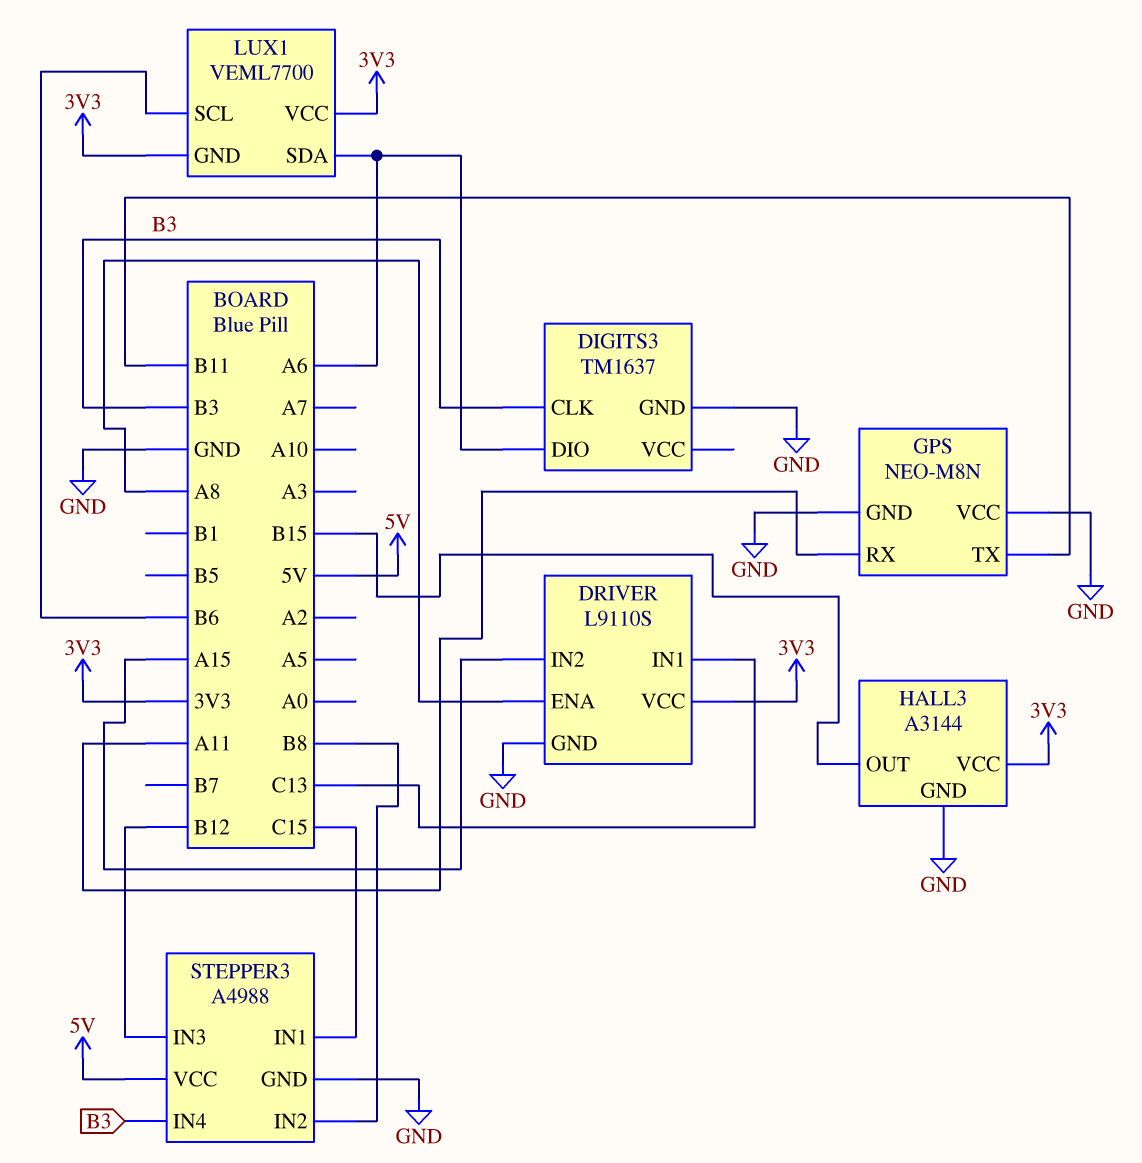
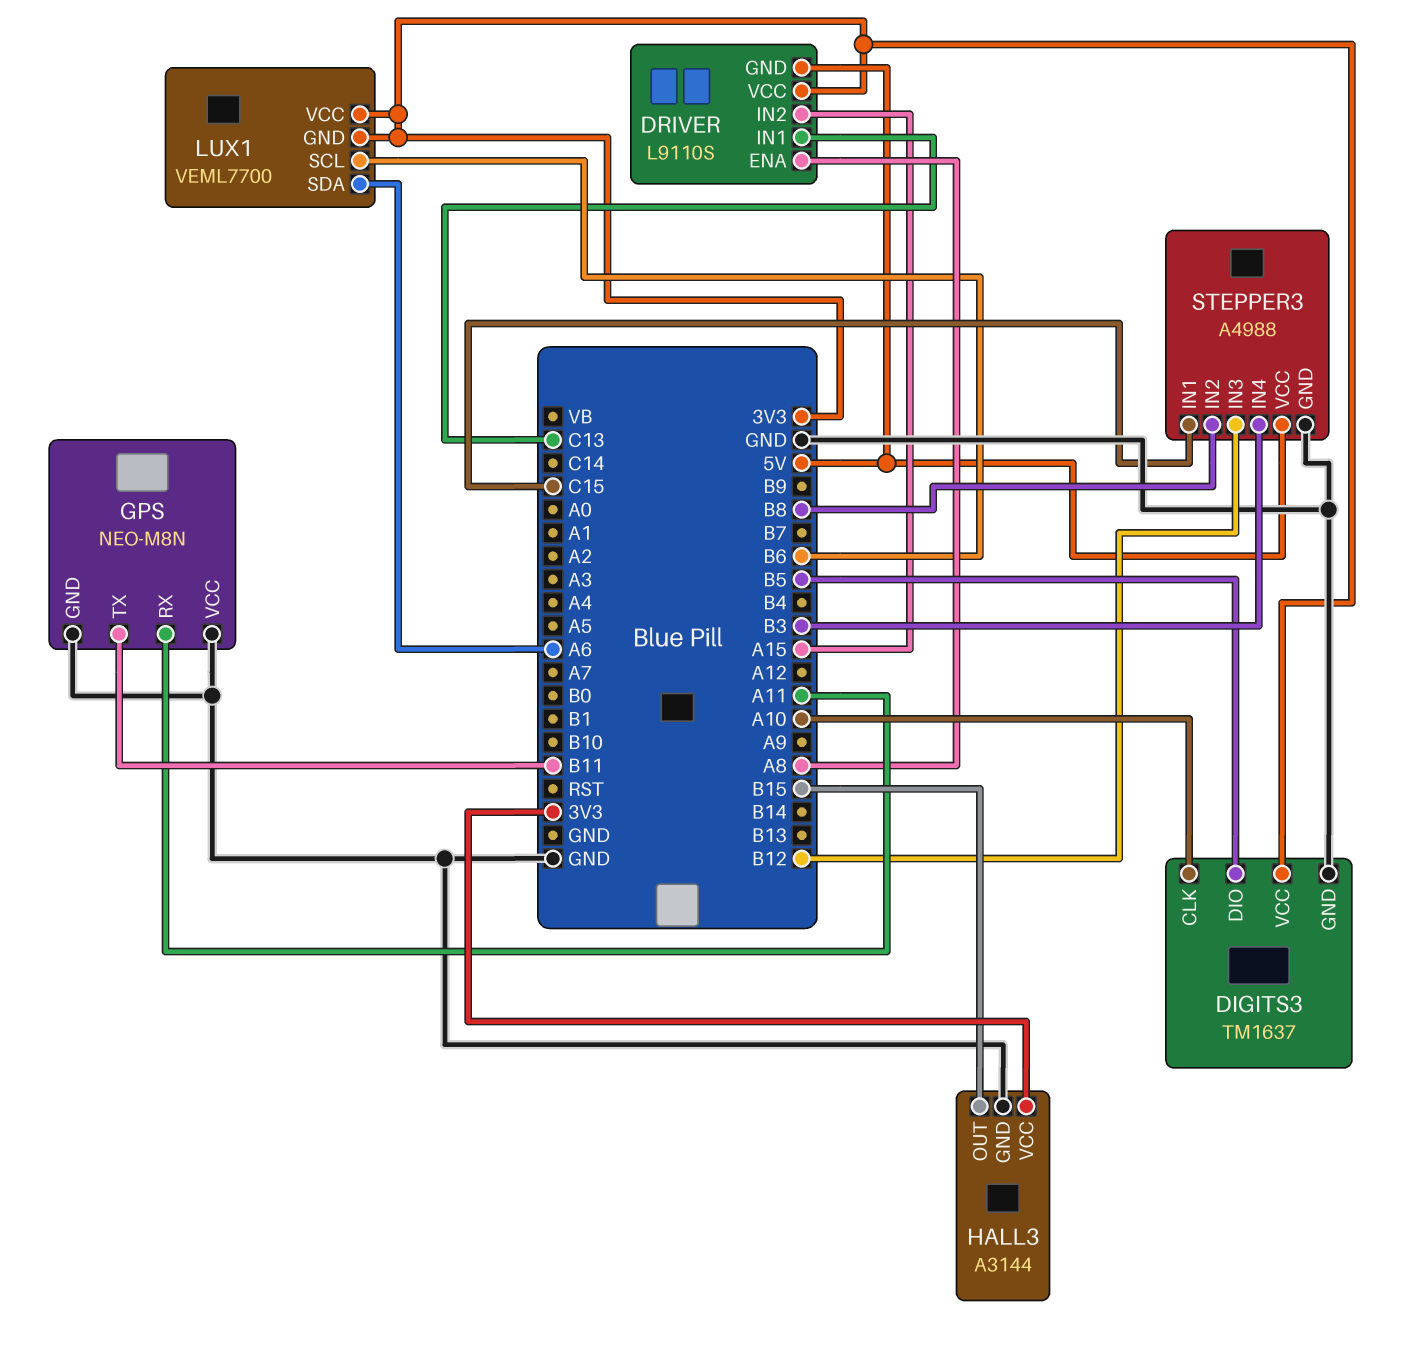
DIGITS3 pin CLK: B3 -> A10
DIGITS3 pin DIO: A6 -> B5
DIGITS3 pin VCC: none -> 3V3
DRIVER pin GND: GND -> 5V

